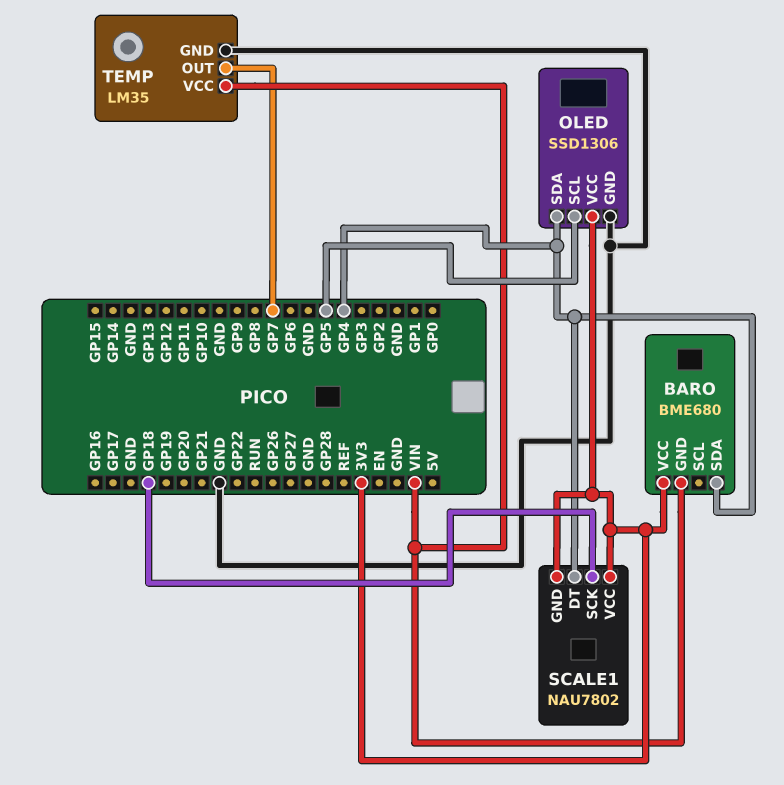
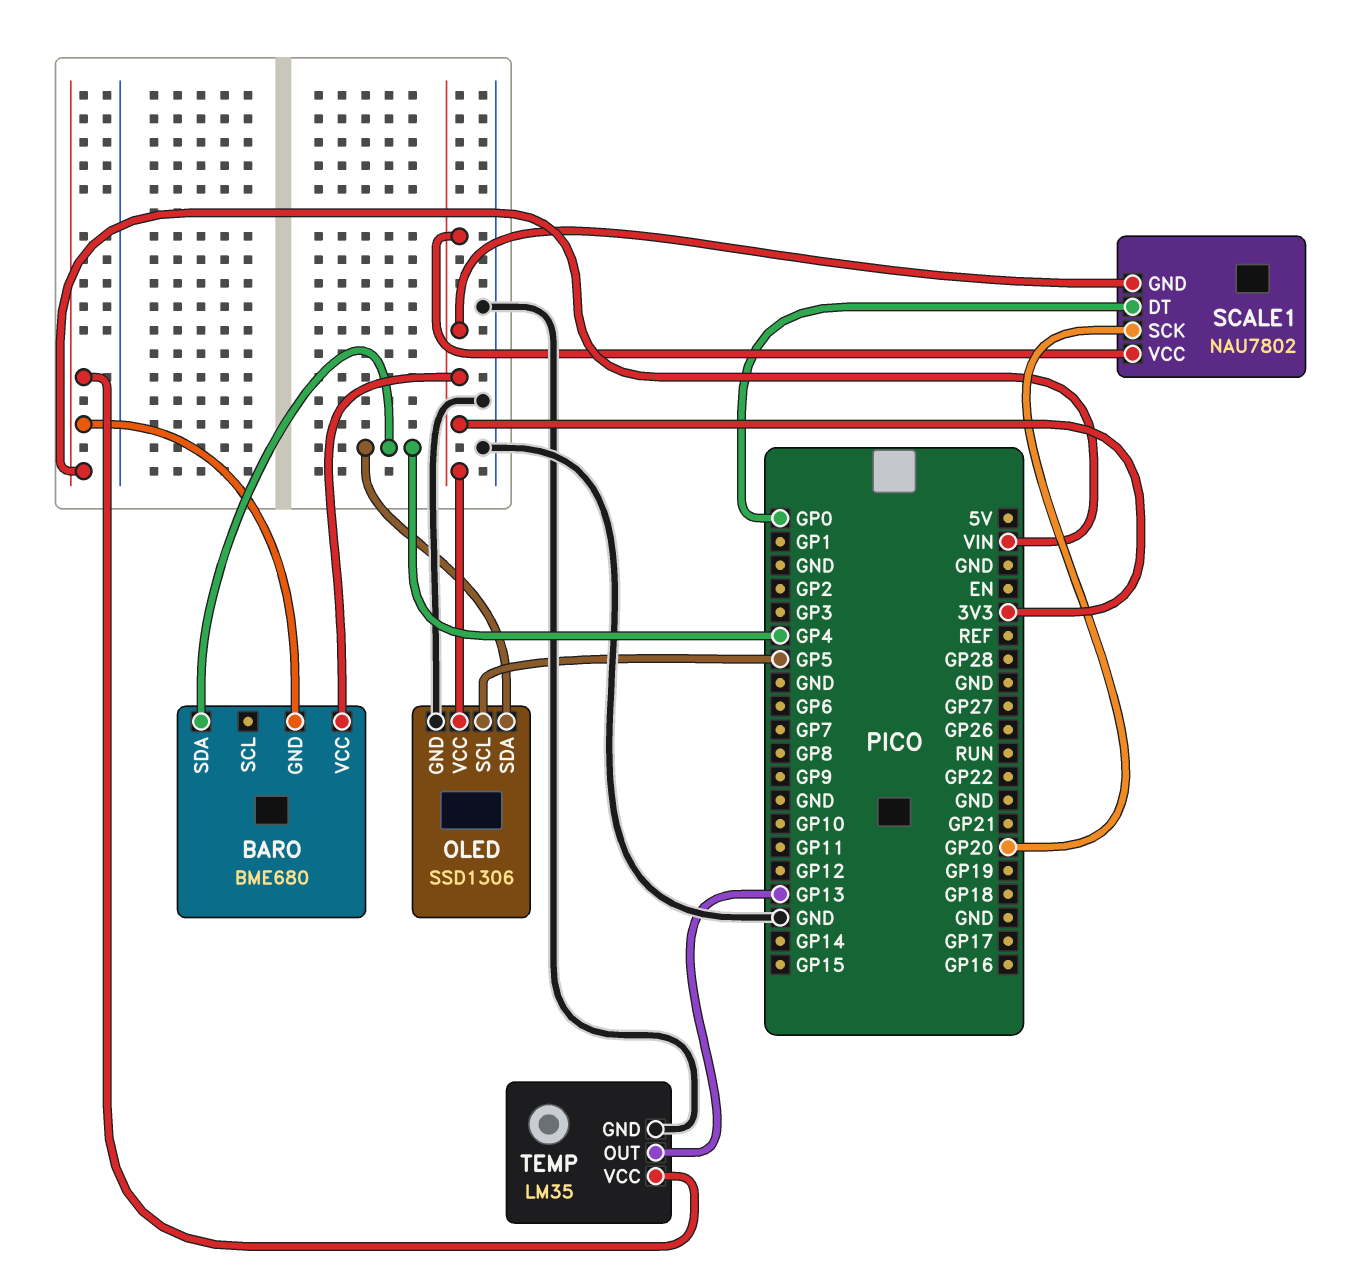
SCALE1 pin DT: GP4 -> GP0
SCALE1 pin SCK: GP18 -> GP20
TEMP pin OUT: GP7 -> GP13

